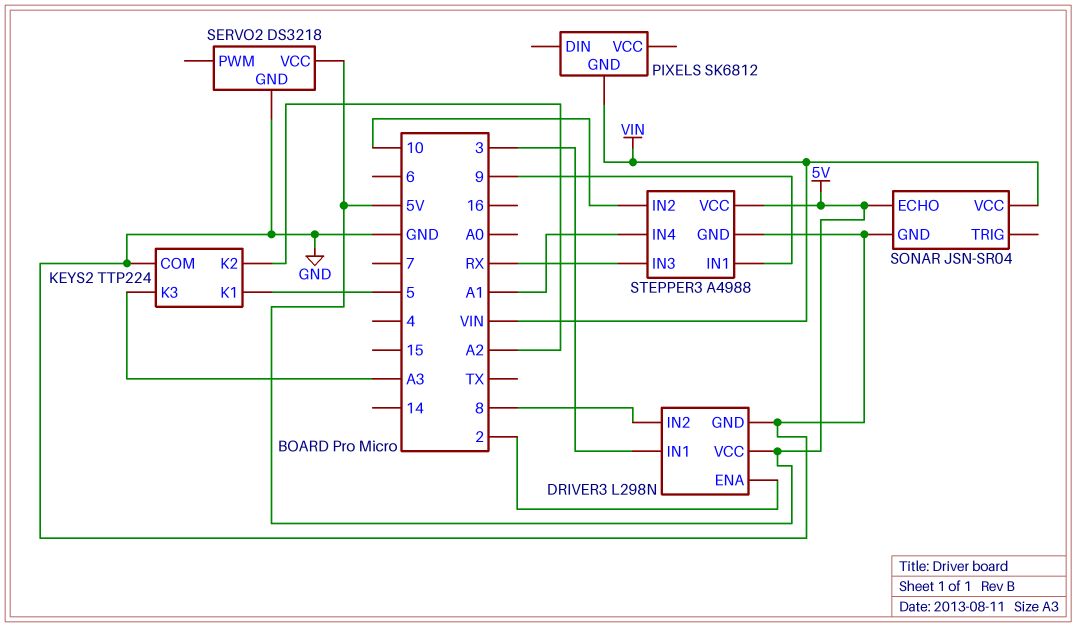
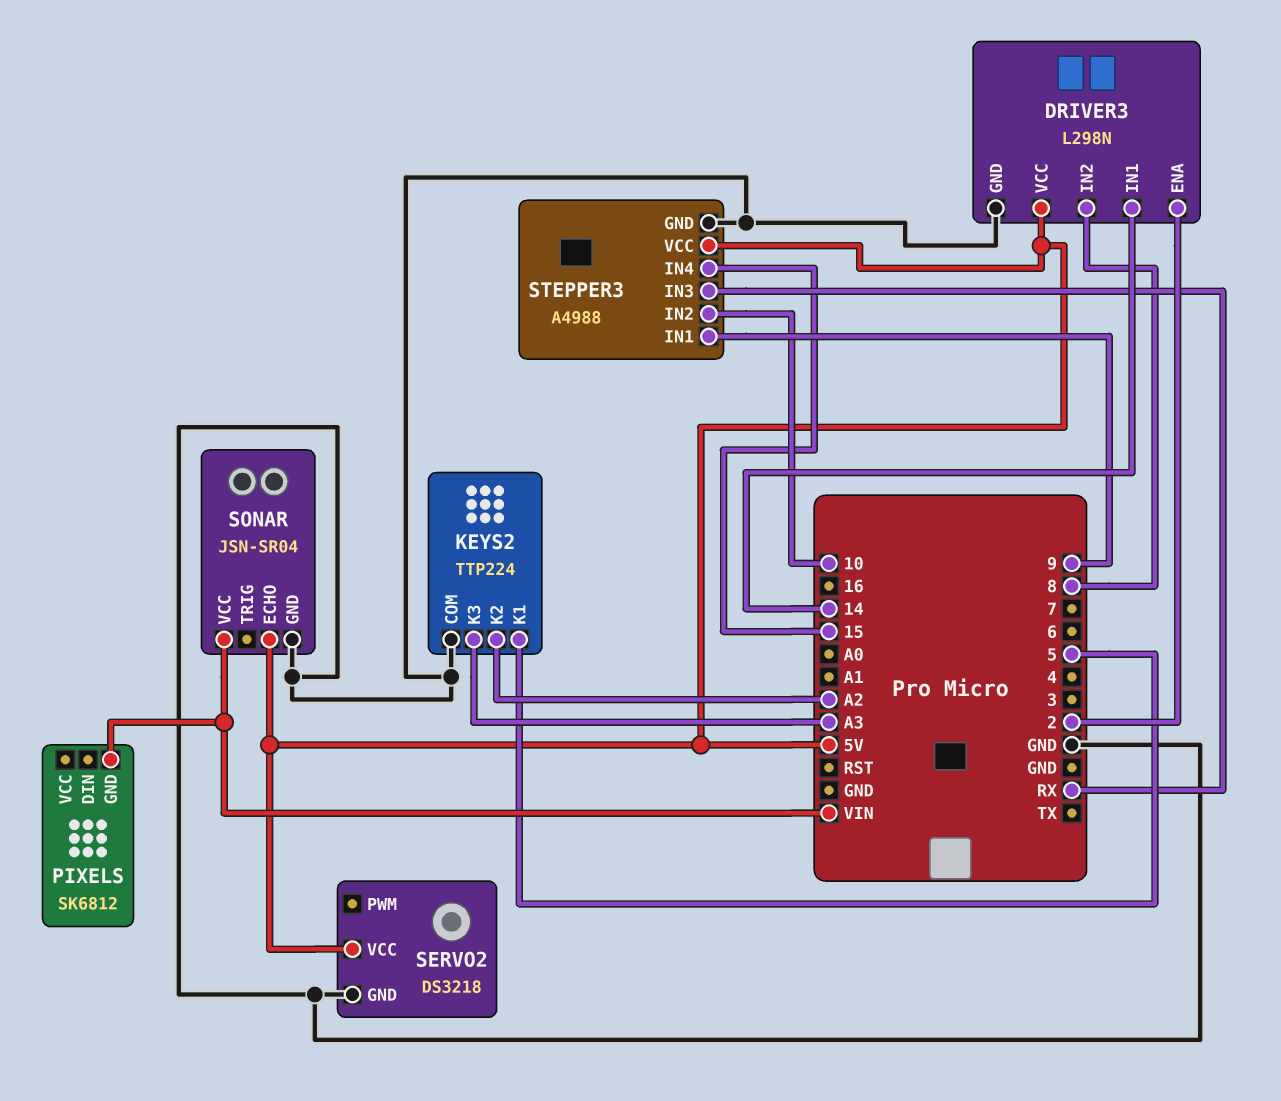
DRIVER3 pin IN1: 3 -> 14
STEPPER3 pin IN4: A1 -> 15

